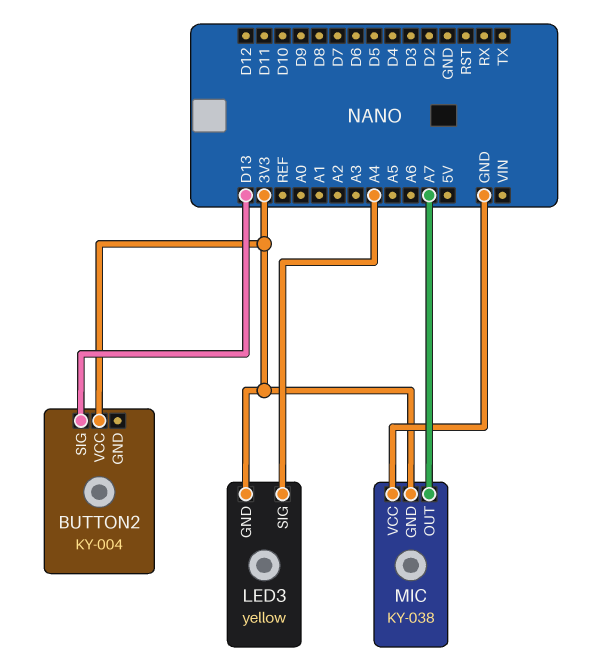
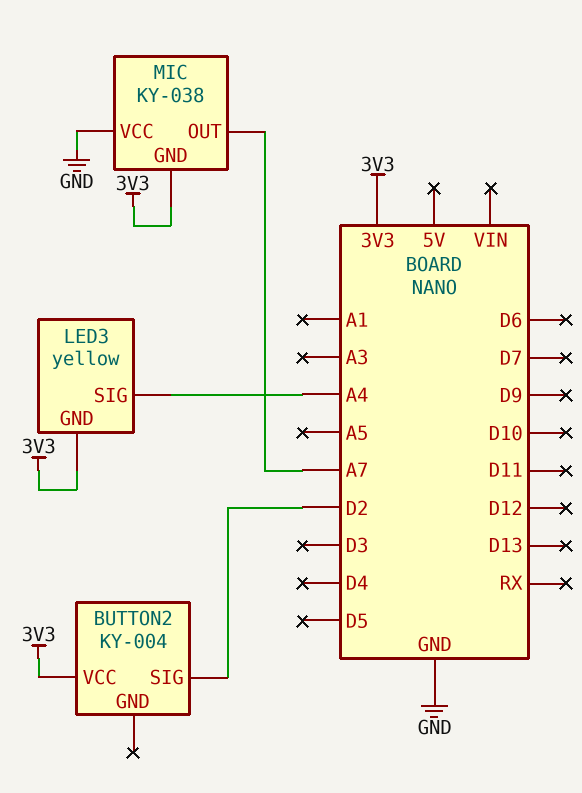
BUTTON2 pin SIG: D13 -> D2

